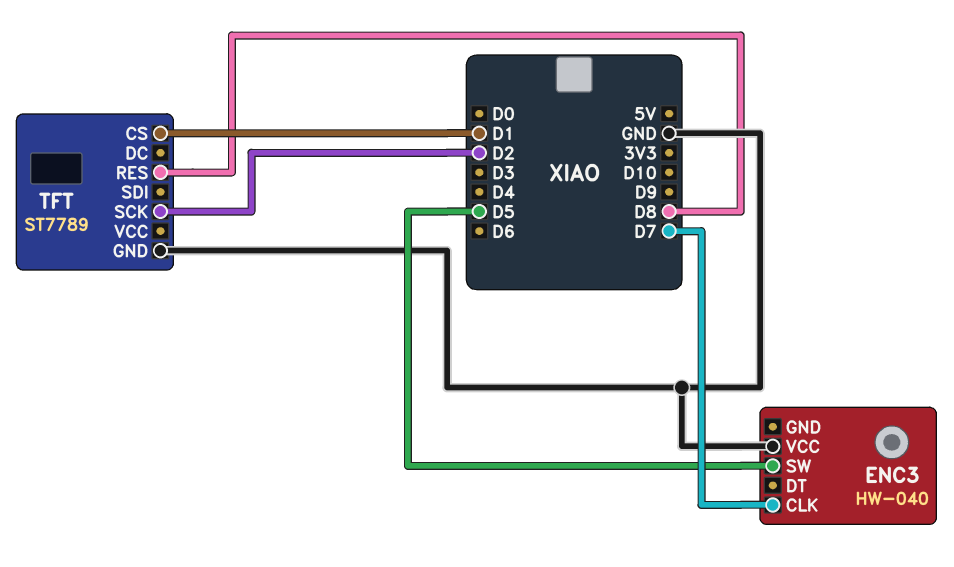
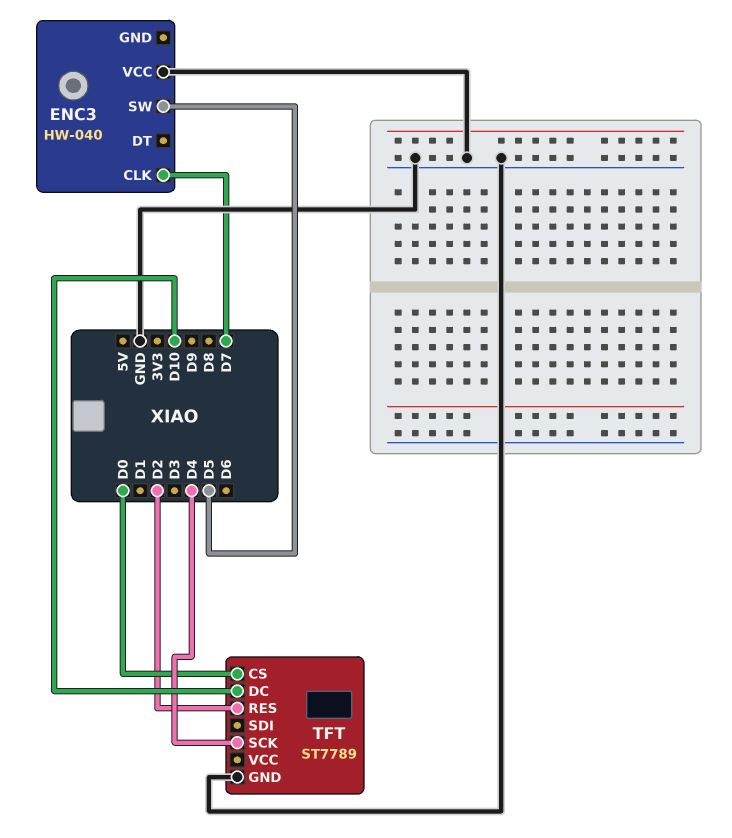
TFT pin CS: D1 -> D0
TFT pin DC: none -> D10
TFT pin RES: D8 -> D2
TFT pin SCK: D2 -> D4

